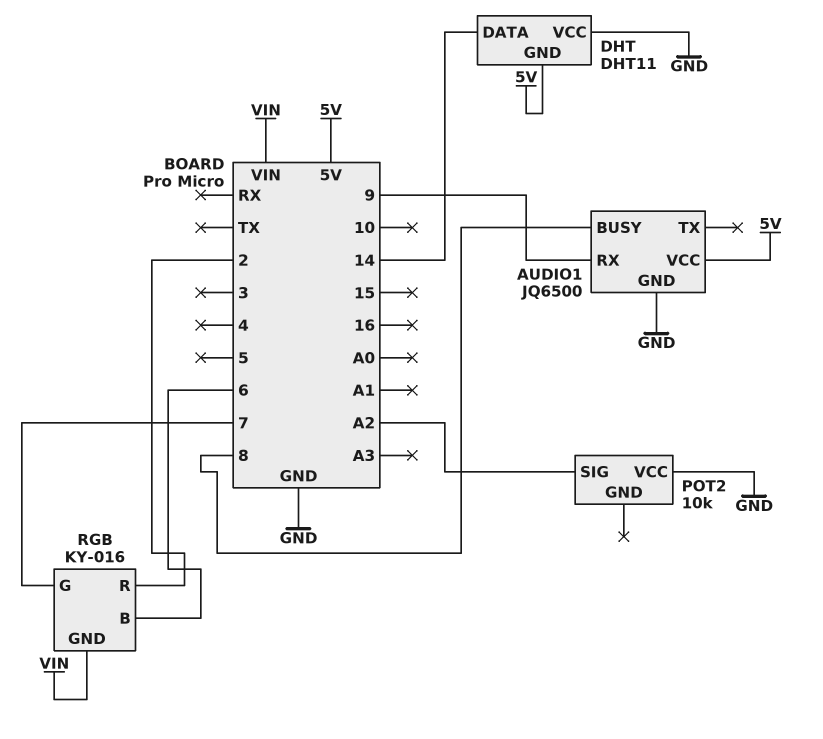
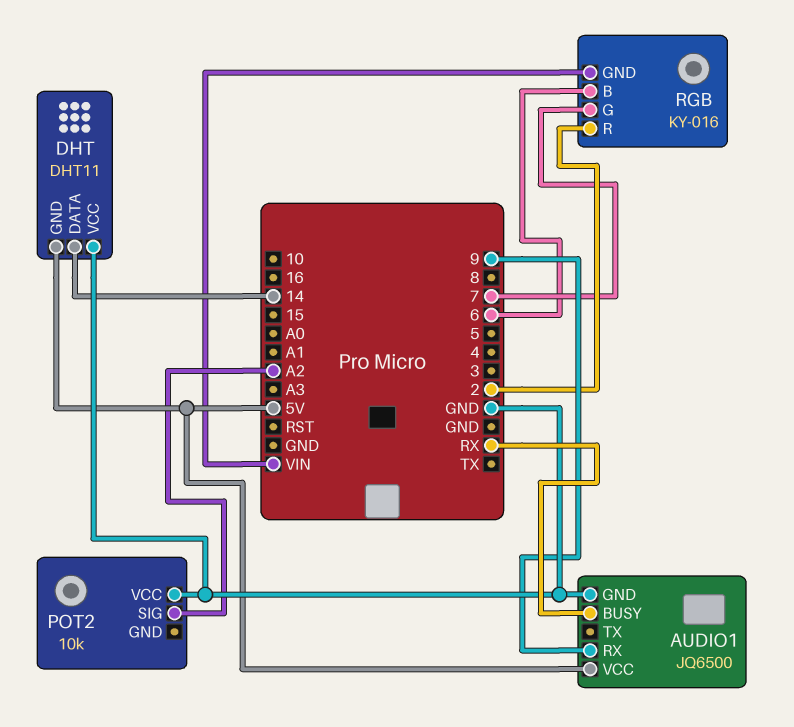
AUDIO1 pin BUSY: 8 -> RX

